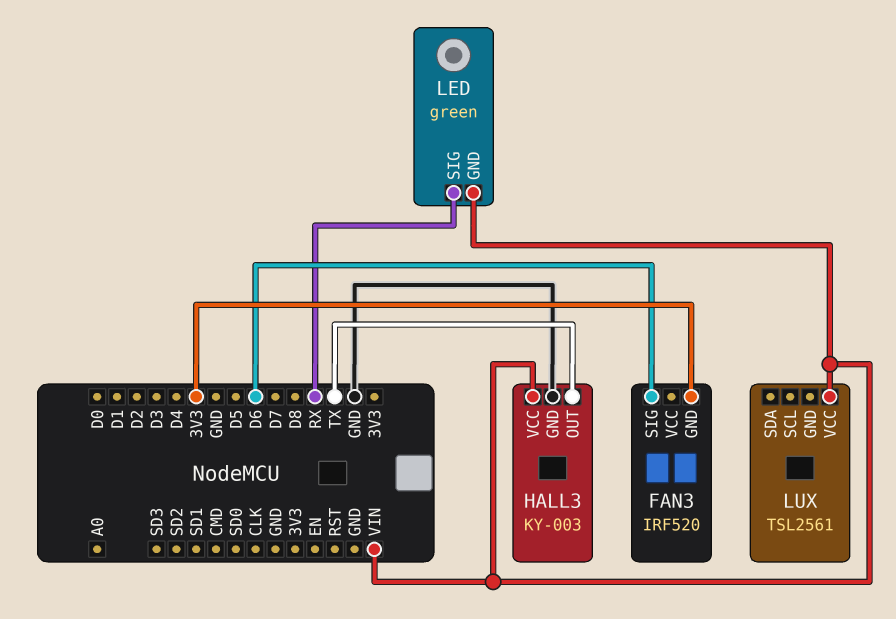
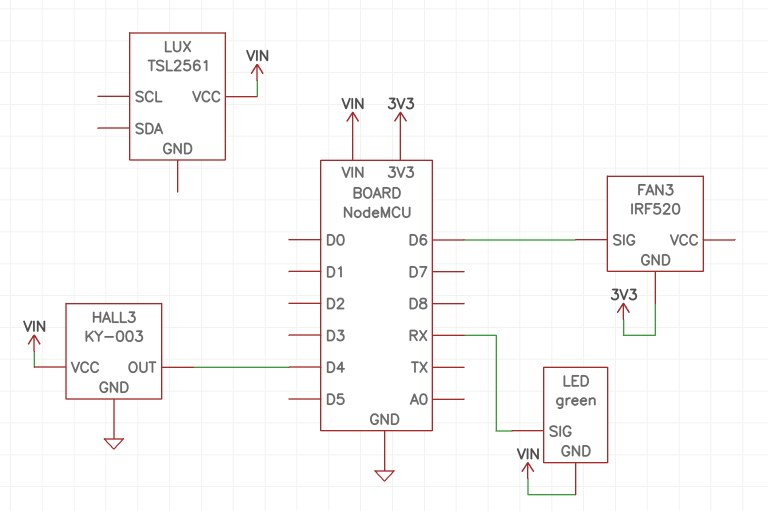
HALL3 pin OUT: TX -> D4

